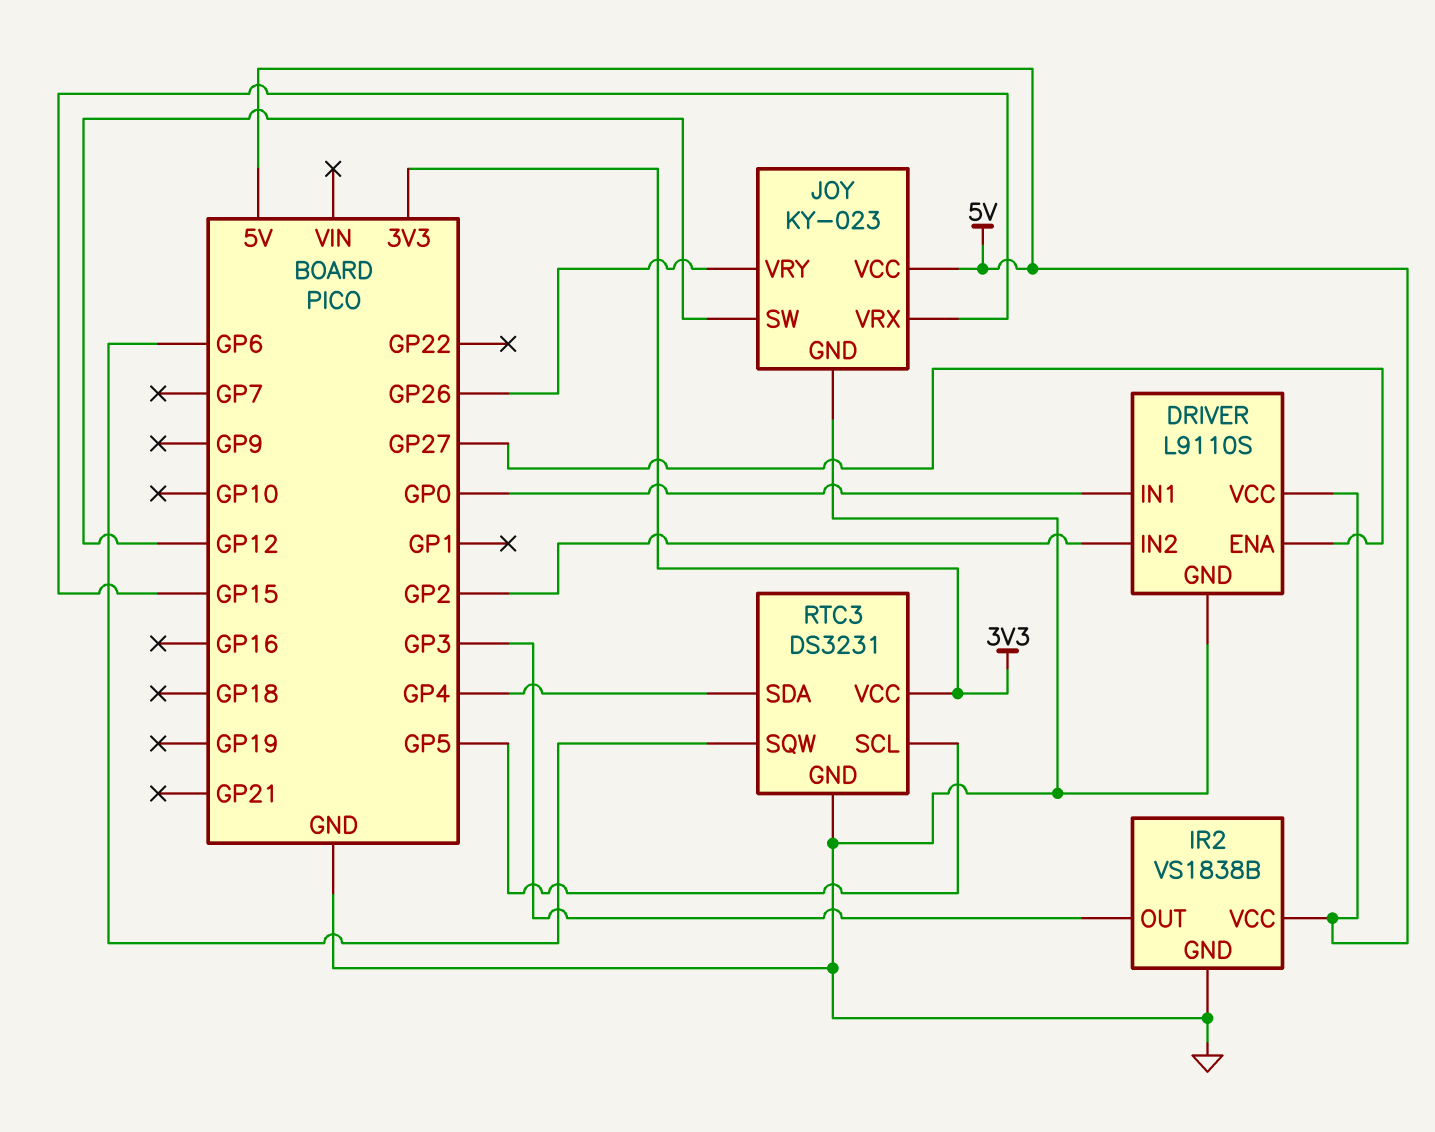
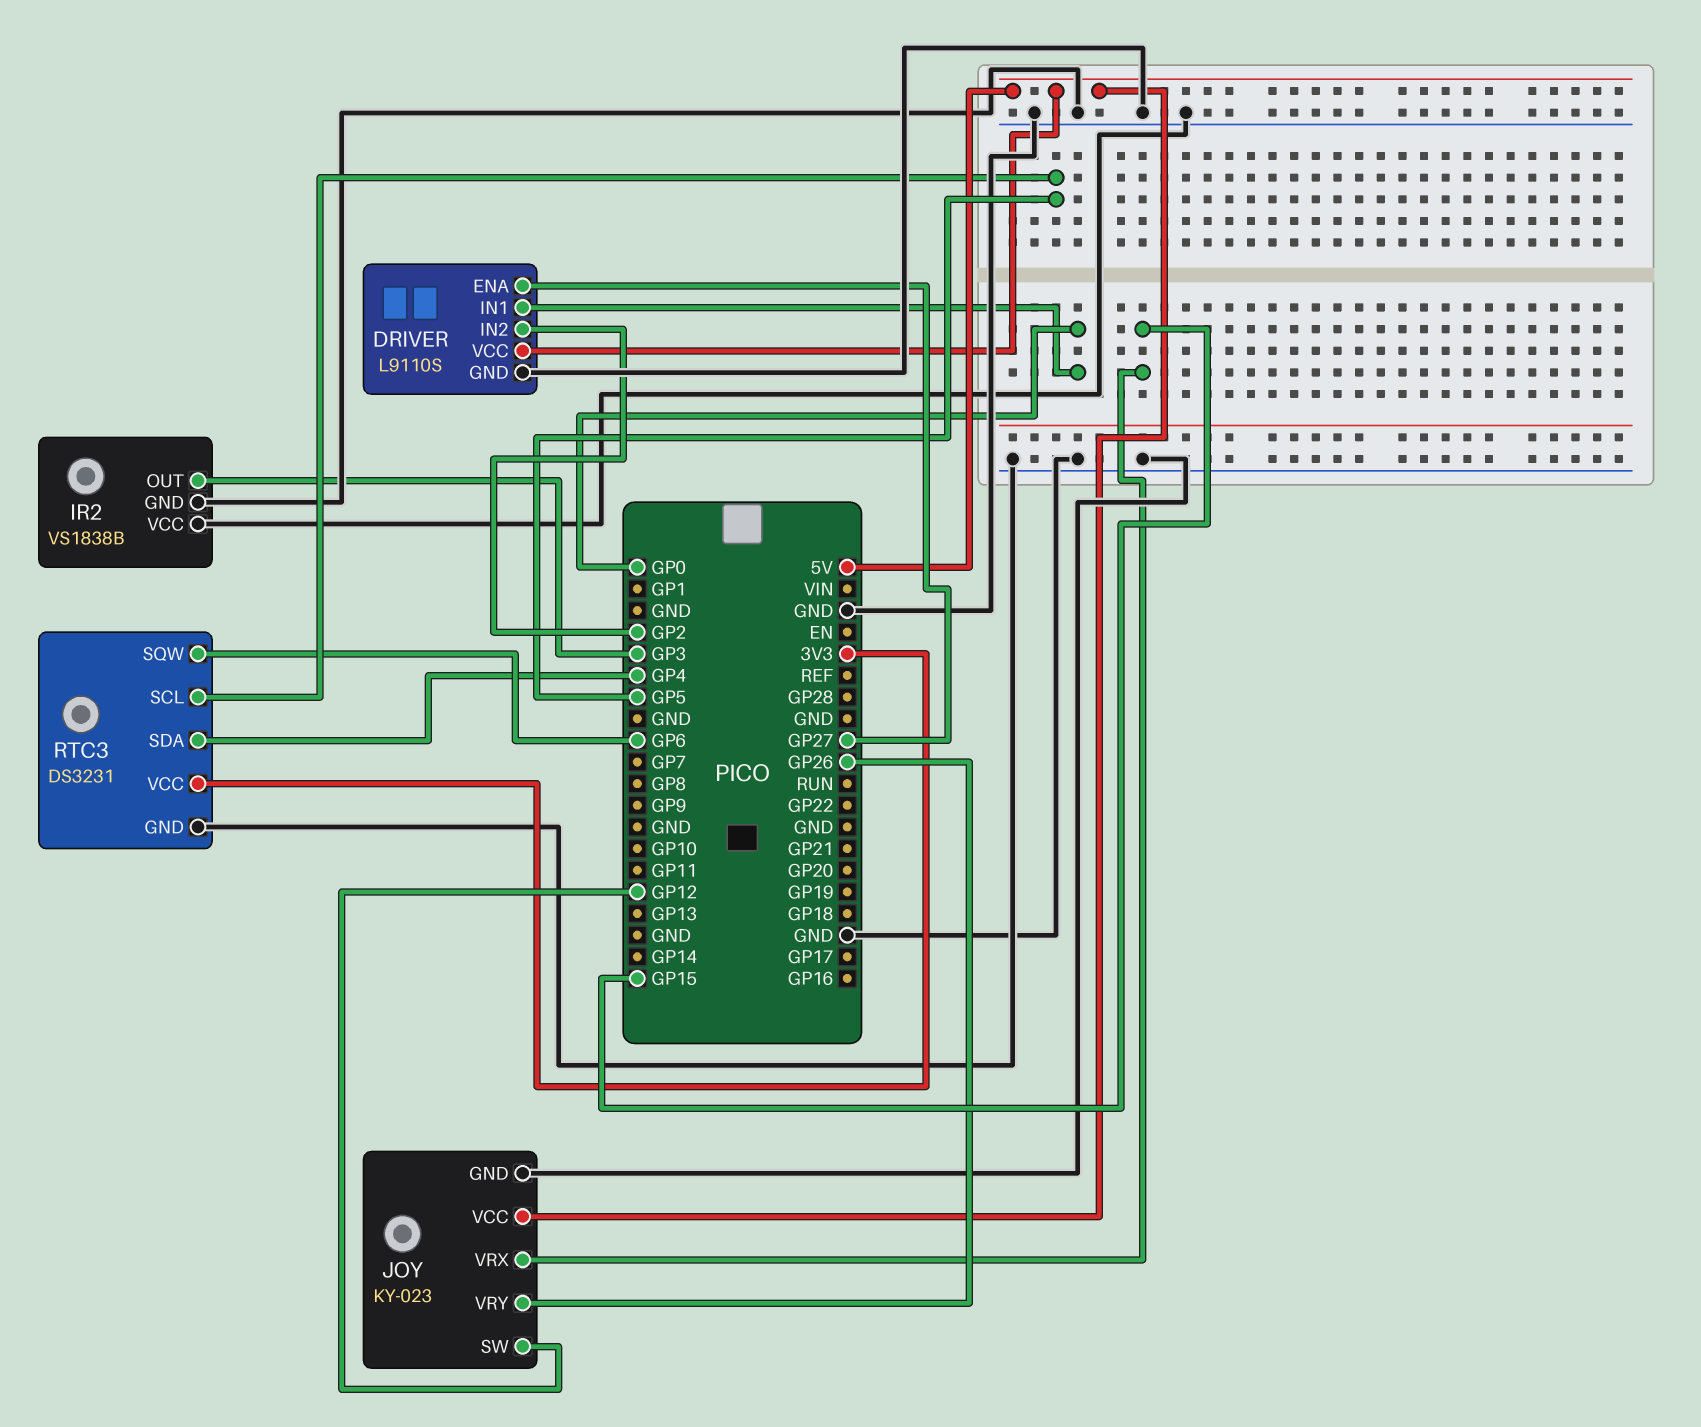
IR2 pin VCC: 5V -> GND

